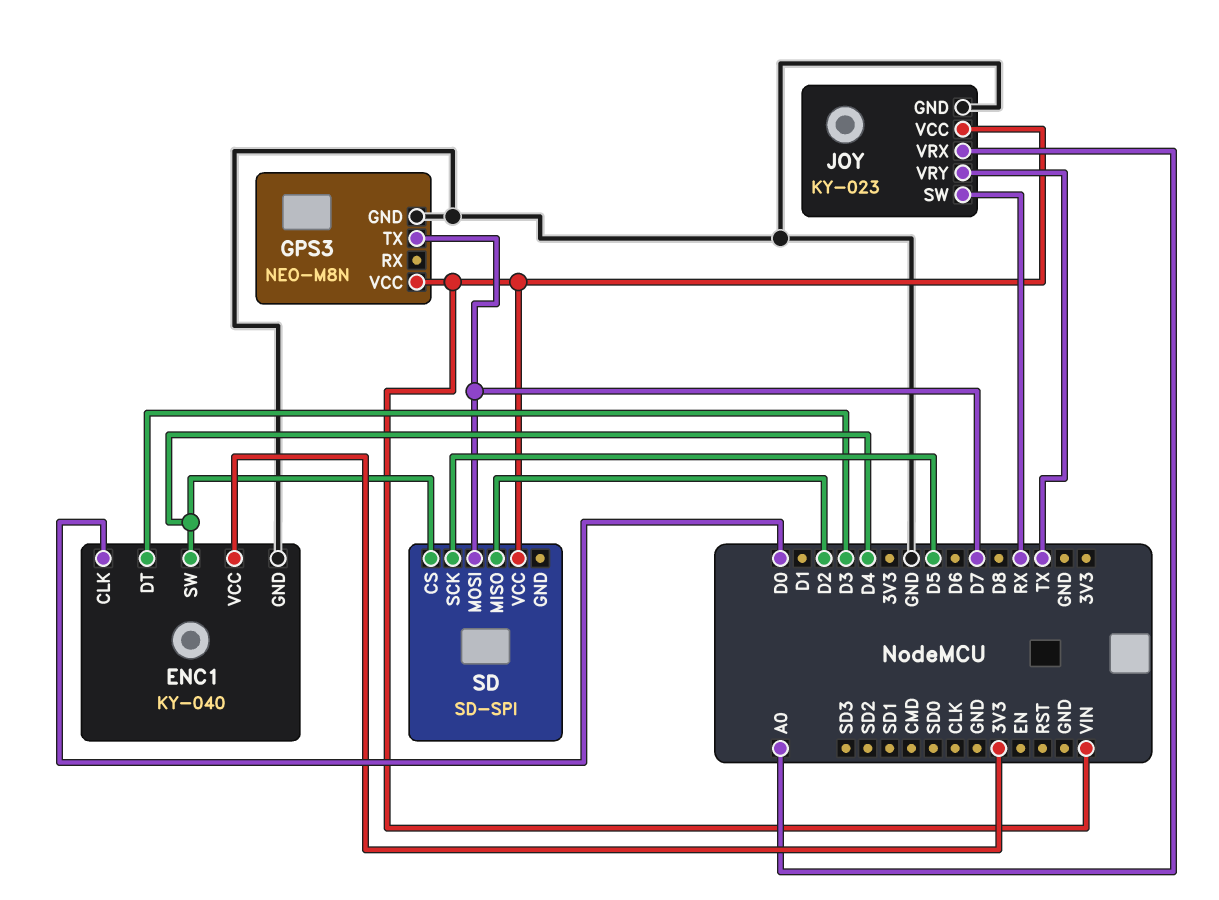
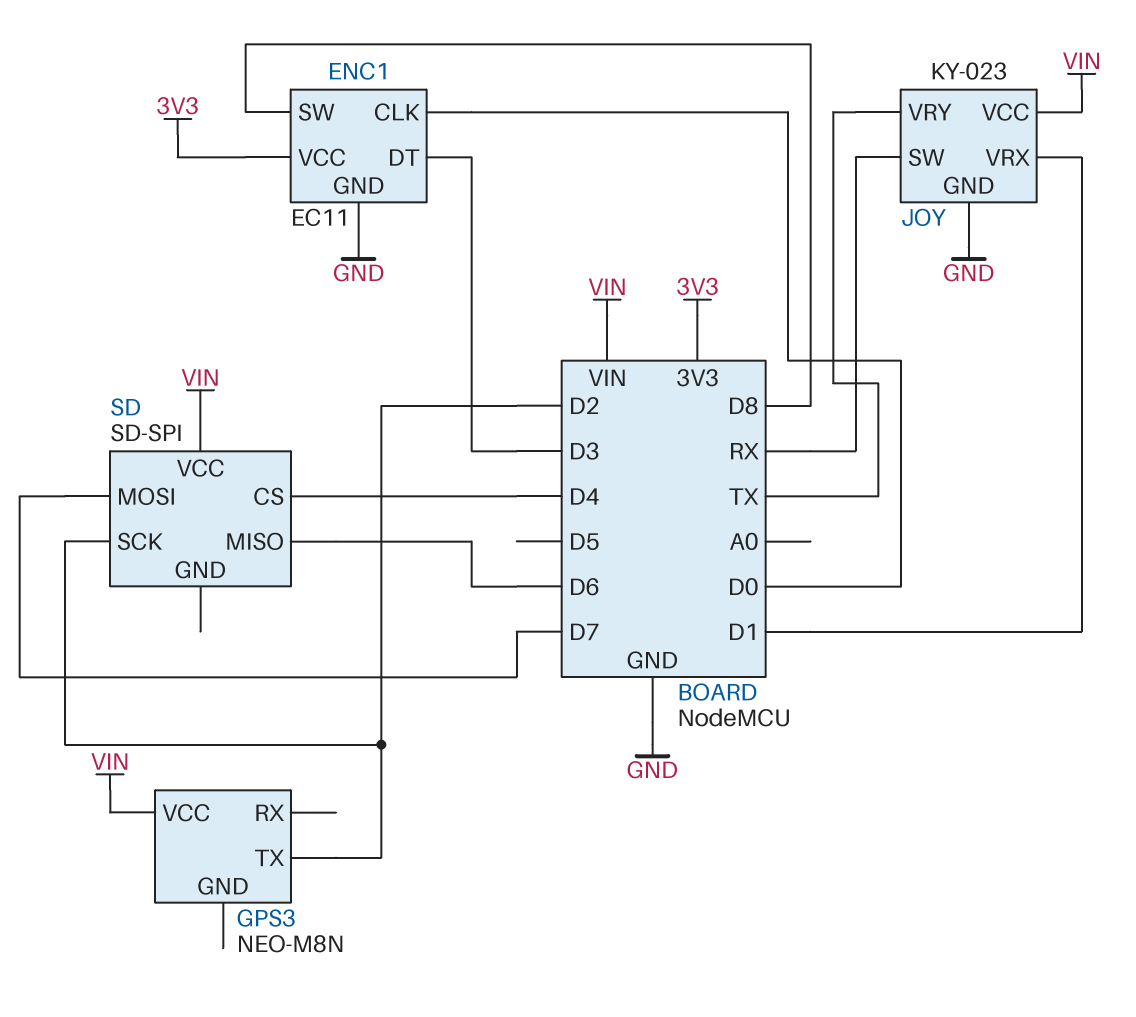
ENC1: KY-040 -> EC11
ENC1 pin SW: D4 -> D8
GPS3 pin GND: GND -> none
GPS3 pin TX: D7 -> D2
JOY pin VRX: A0 -> D1
SD pin MISO: D2 -> D6
SD pin SCK: D5 -> D2

